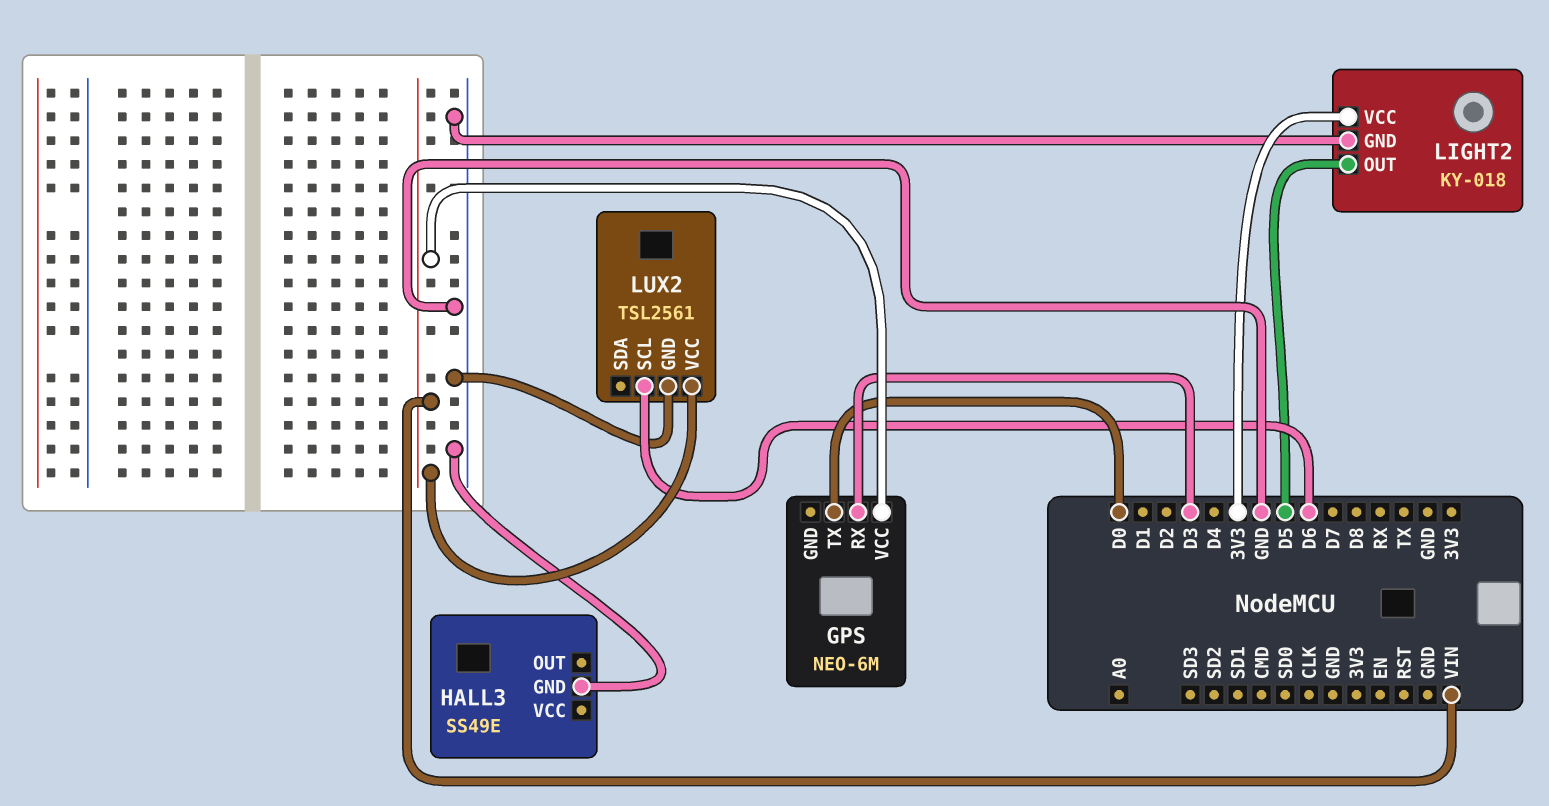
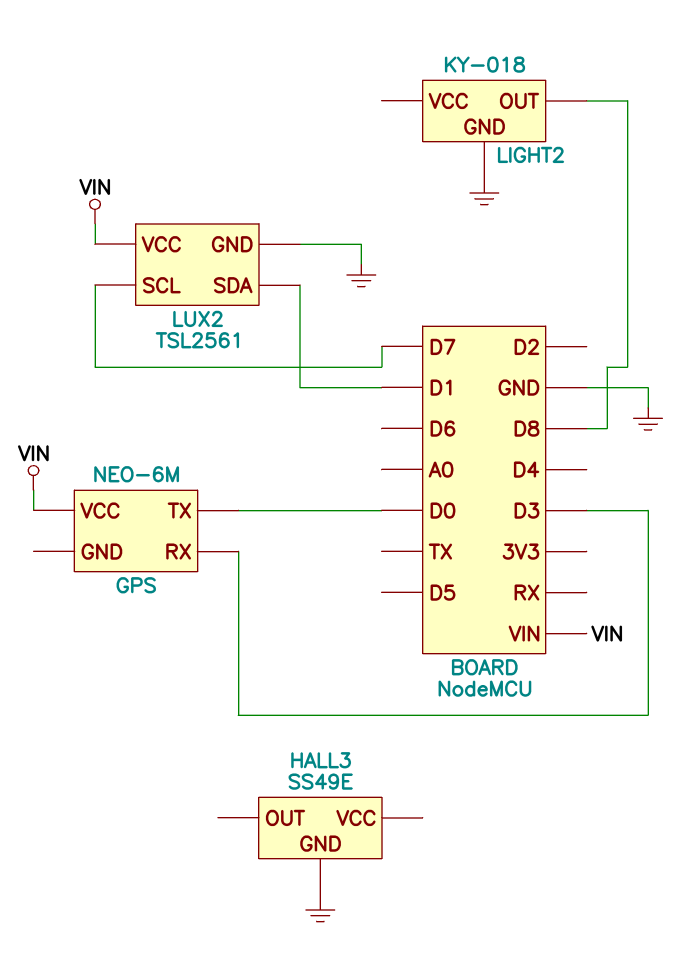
LIGHT2 pin OUT: D5 -> D8
LIGHT2 pin VCC: 3V3 -> none
LUX2 pin SCL: D6 -> D7
LUX2 pin SDA: none -> D1

